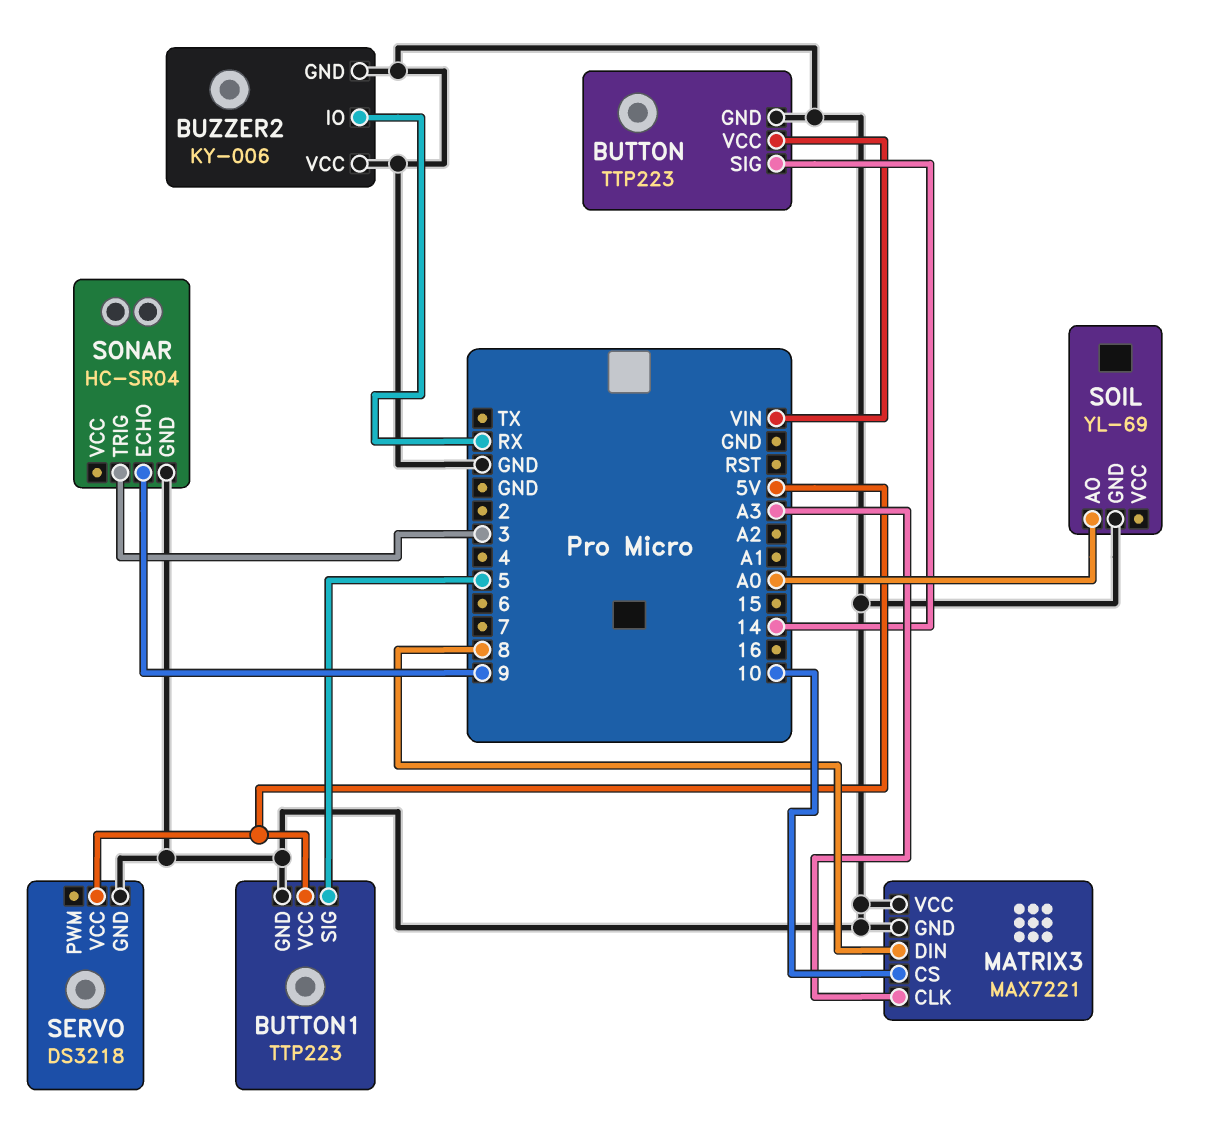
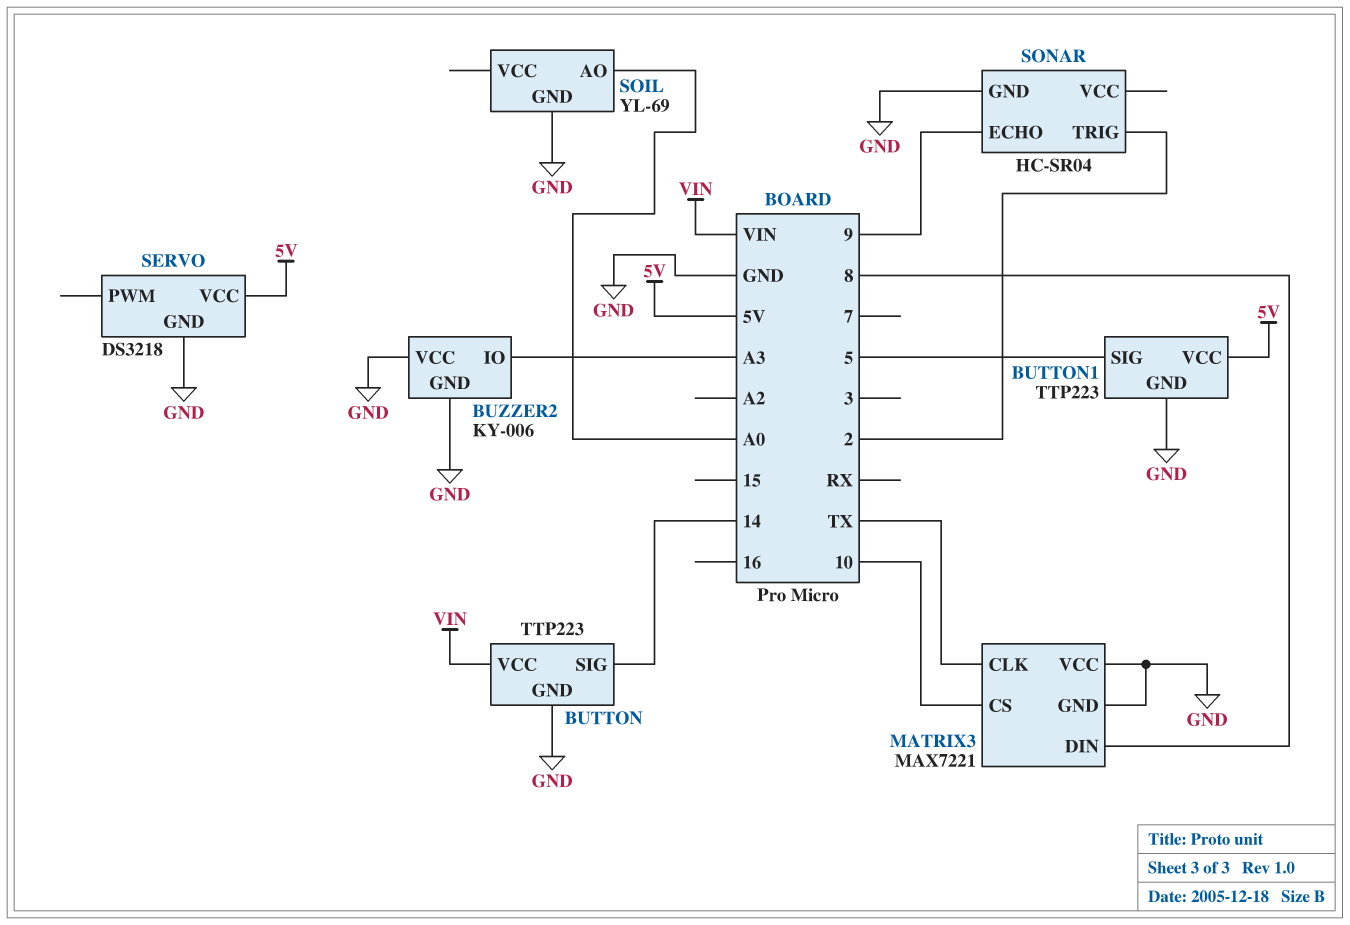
BUZZER2 pin IO: RX -> A3
MATRIX3 pin CLK: A3 -> TX
SONAR pin TRIG: 3 -> 2

